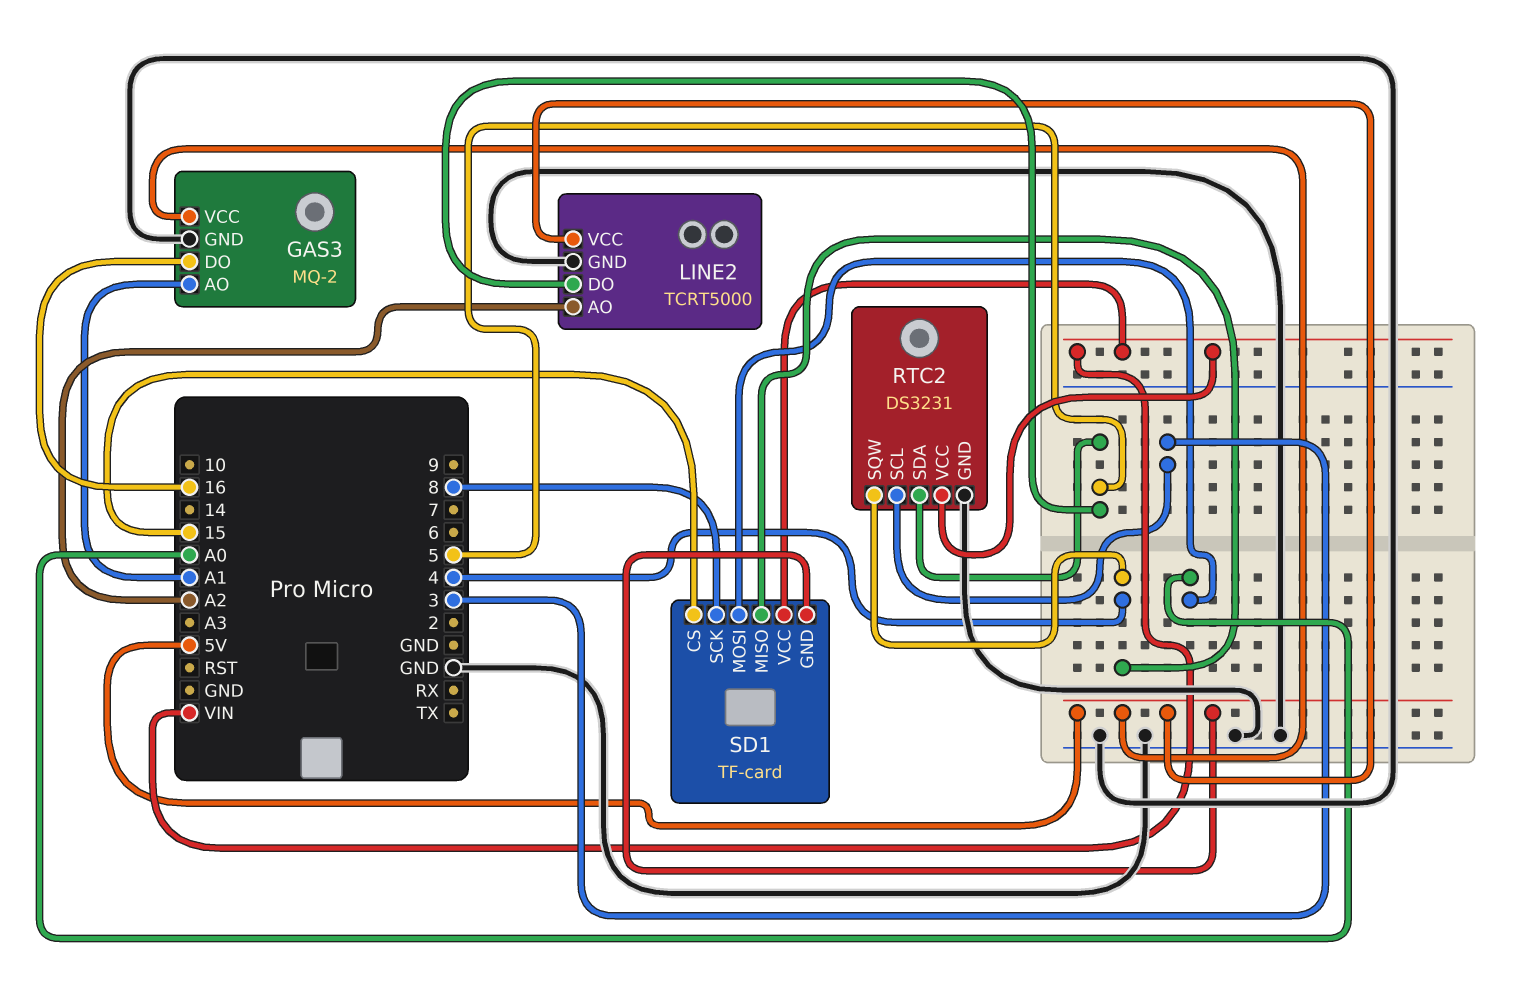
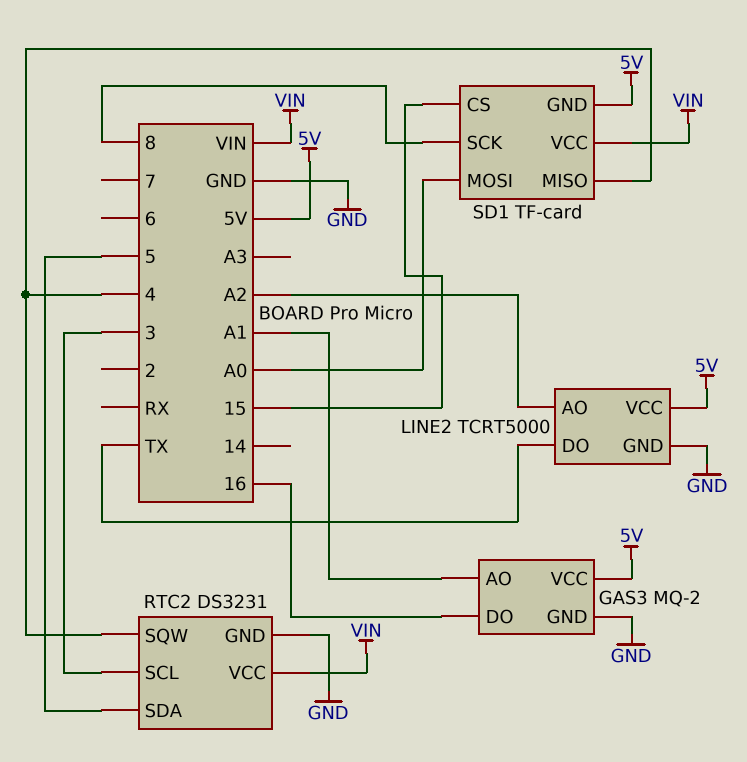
LINE2 pin DO: 5 -> TX

